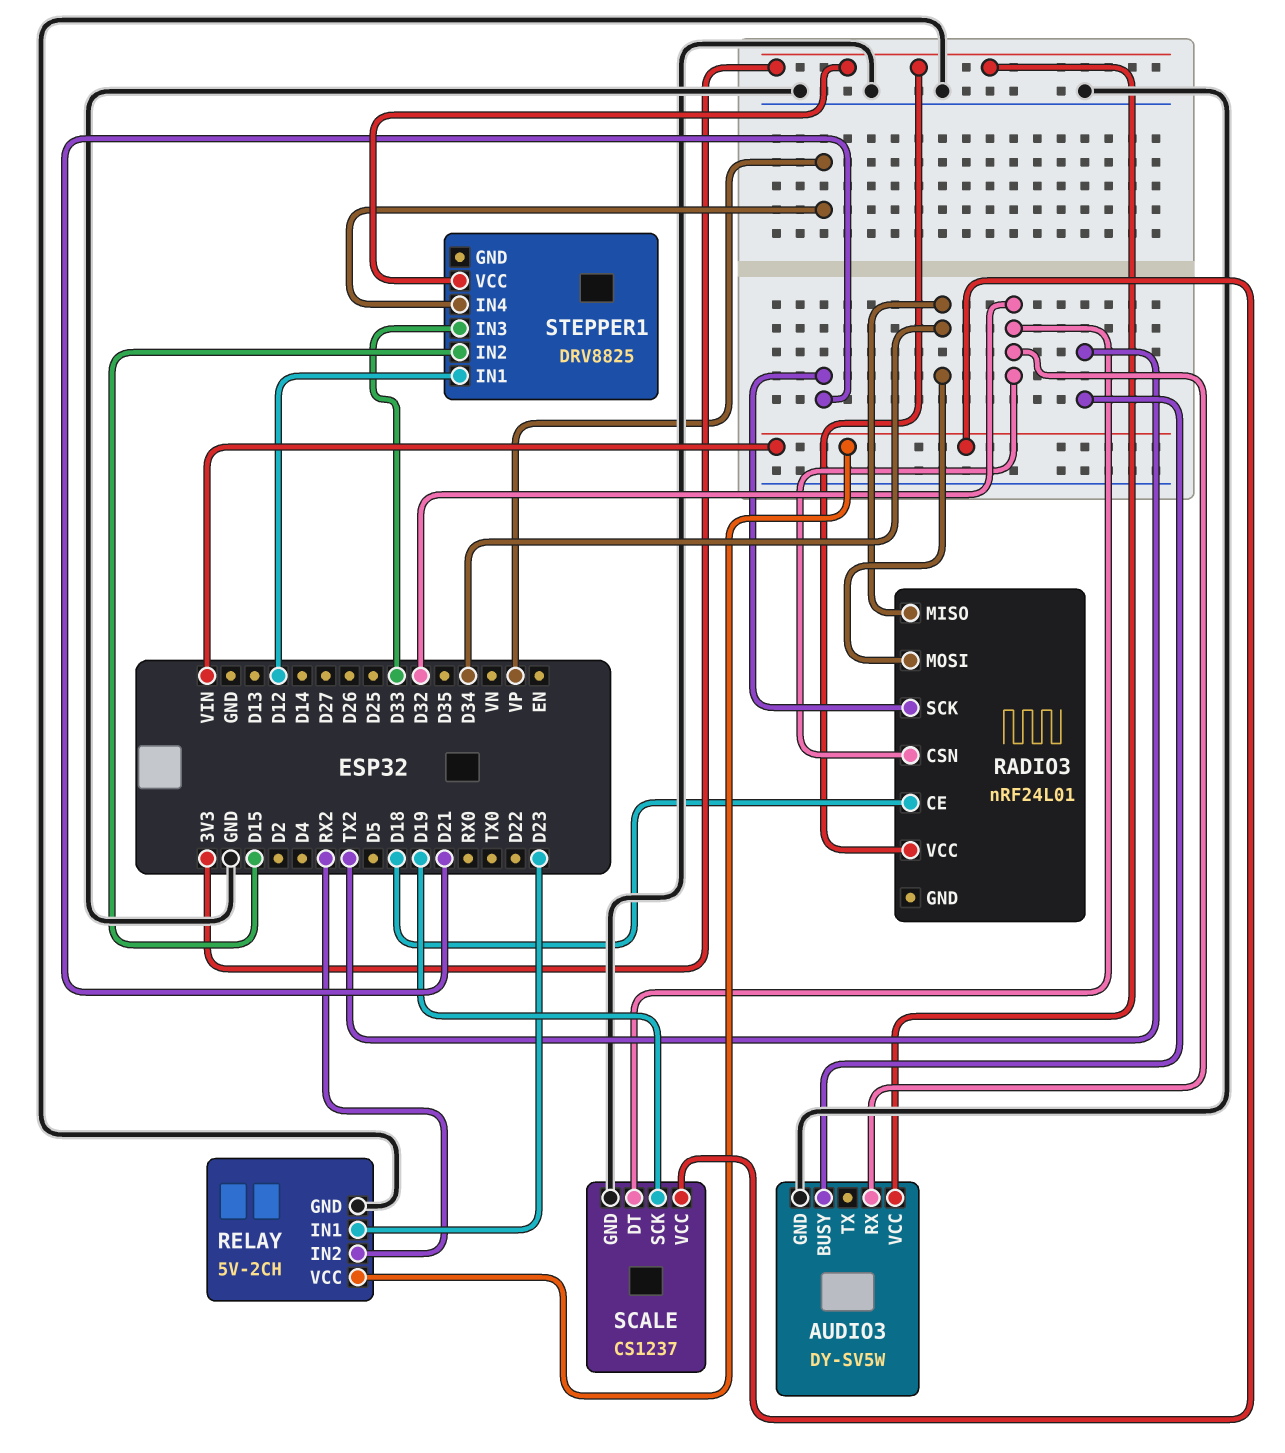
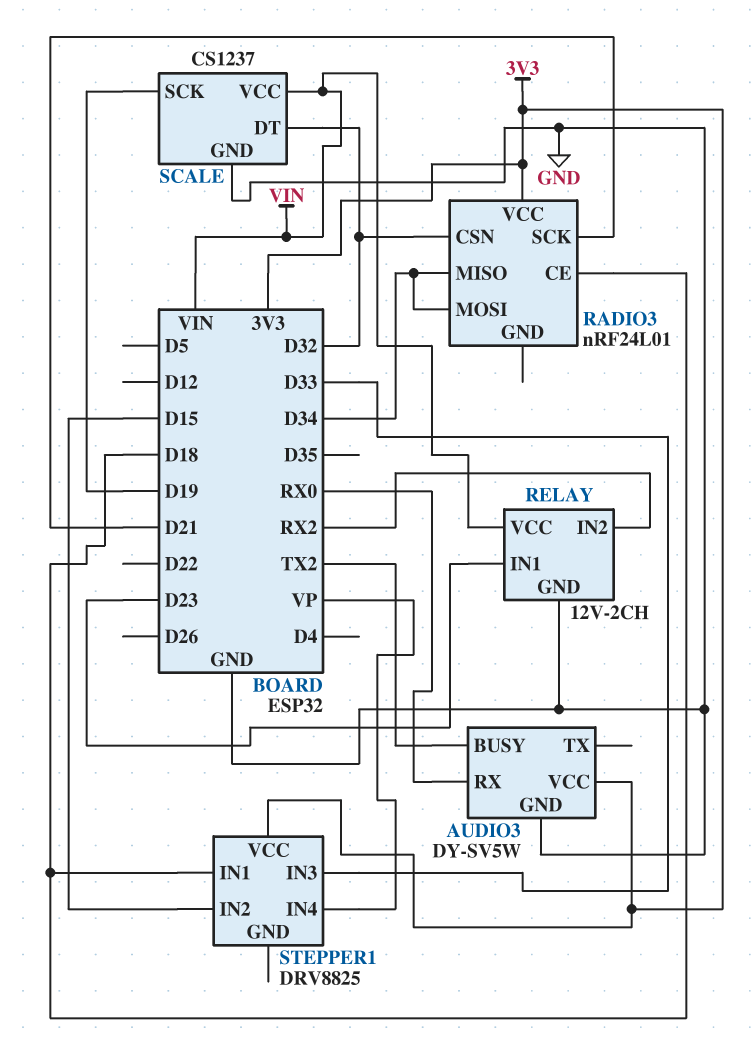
AUDIO3 pin RX: D32 -> RX0
RELAY: 5V-2CH -> 12V-2CH
STEPPER1 pin IN1: D12 -> D18

